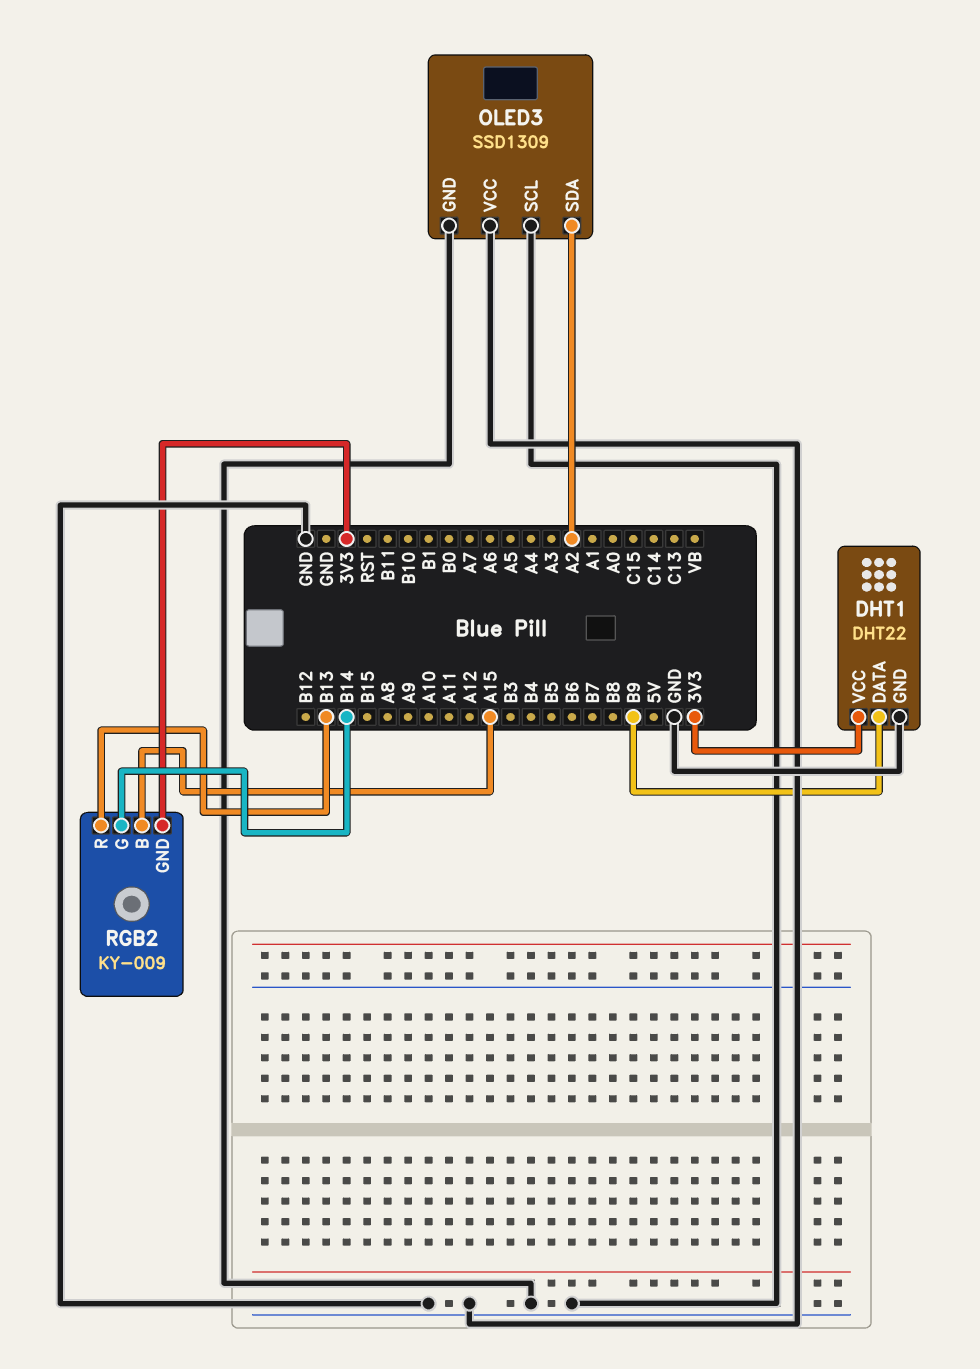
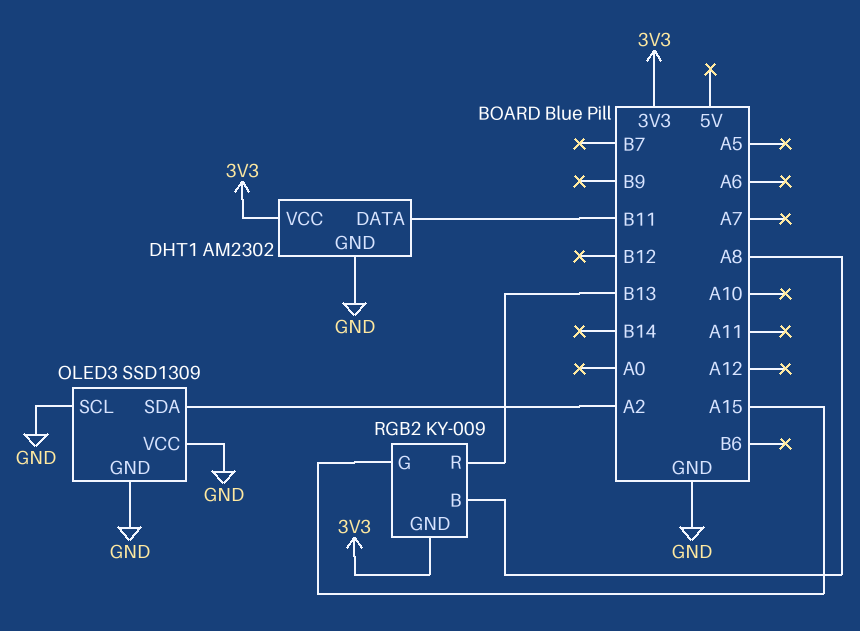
DHT1: DHT22 -> AM2302
DHT1 pin DATA: B9 -> B11
RGB2 pin B: A15 -> A8
RGB2 pin G: B14 -> A15

